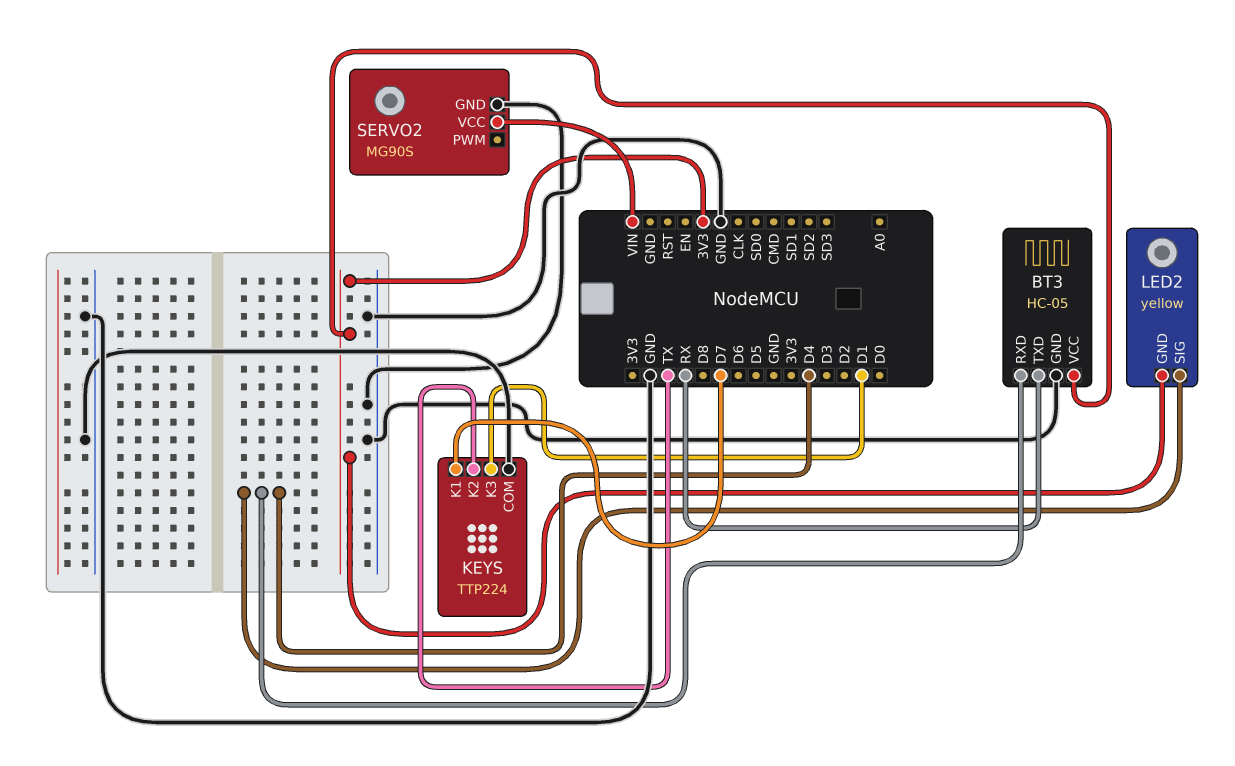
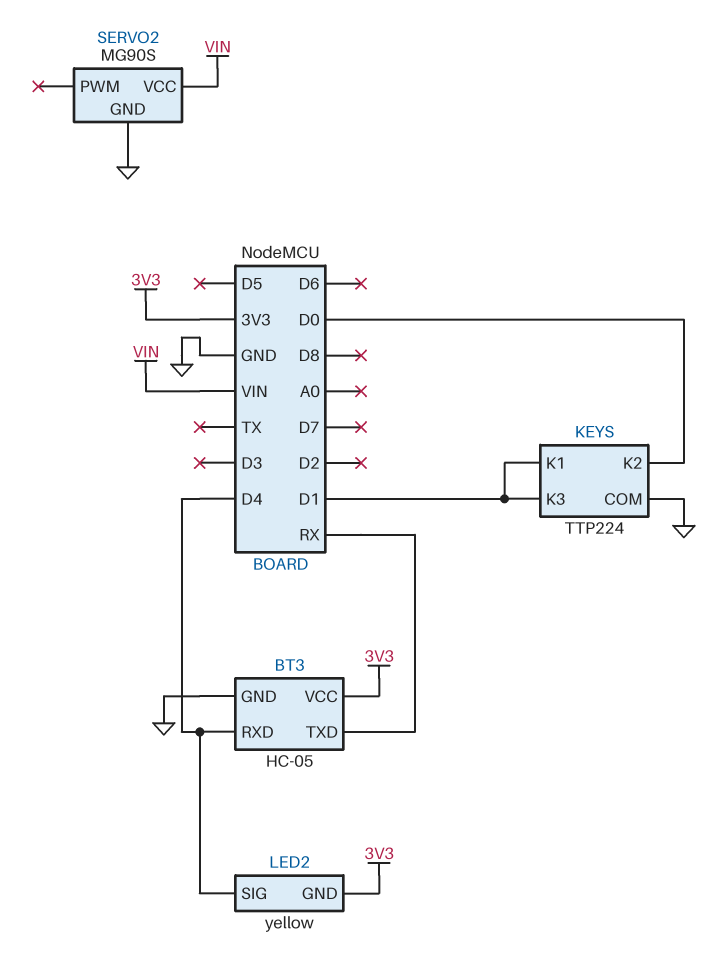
KEYS pin K1: D7 -> D1
KEYS pin K2: TX -> D0

